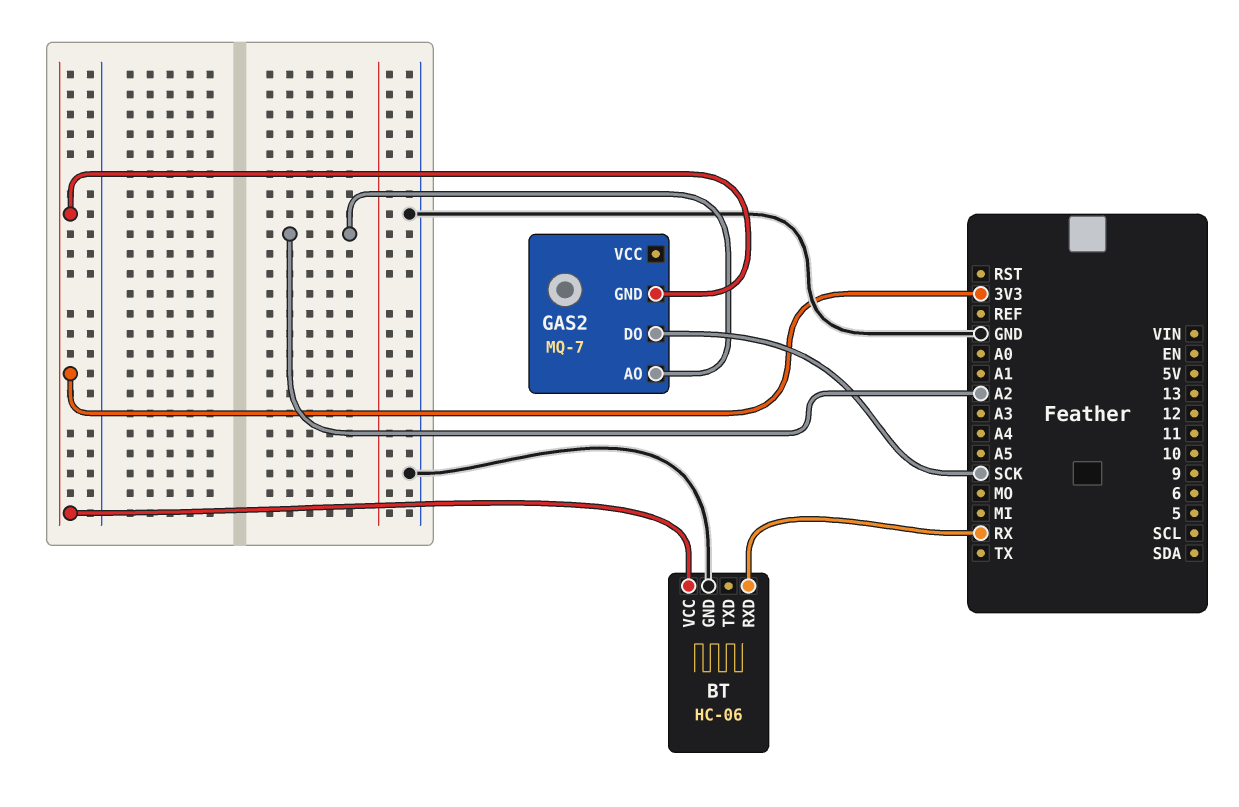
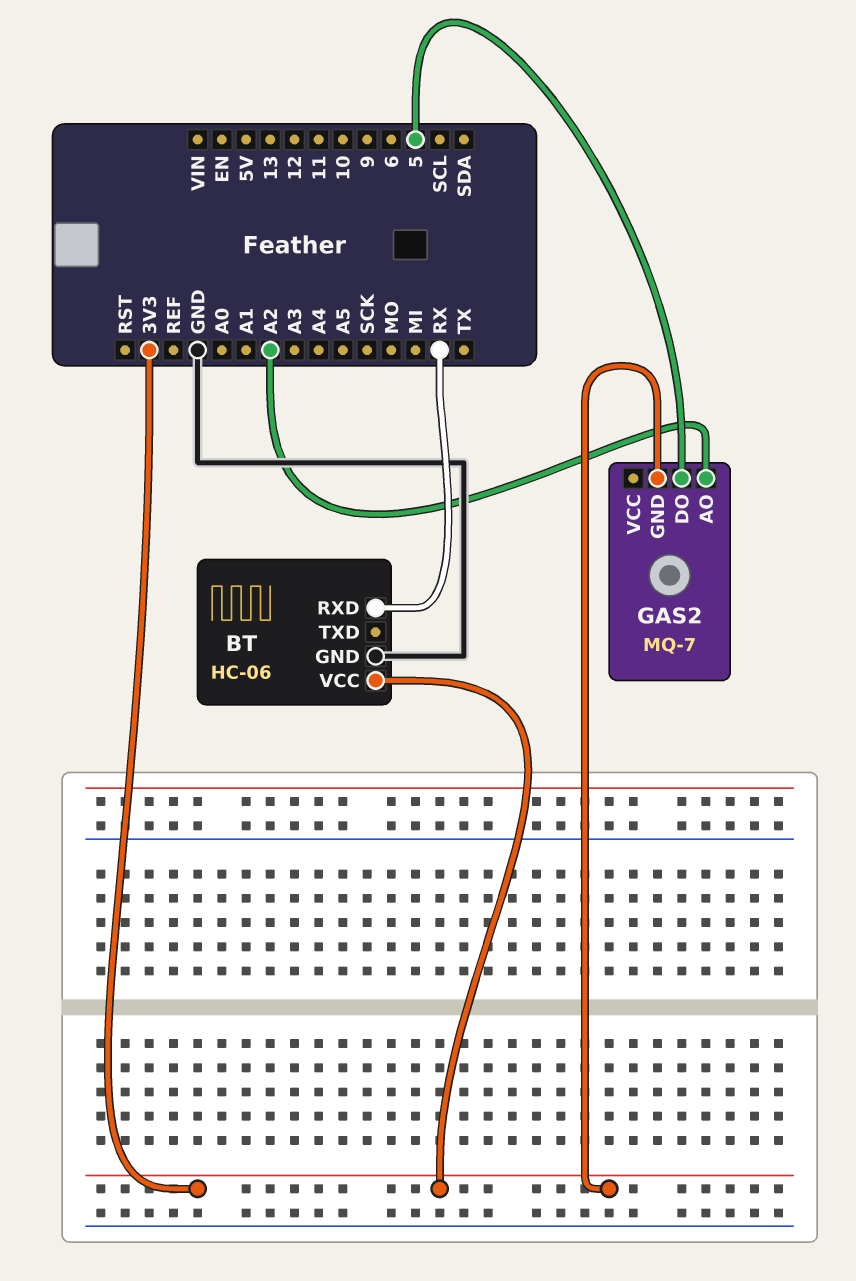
GAS2 pin DO: SCK -> 5

